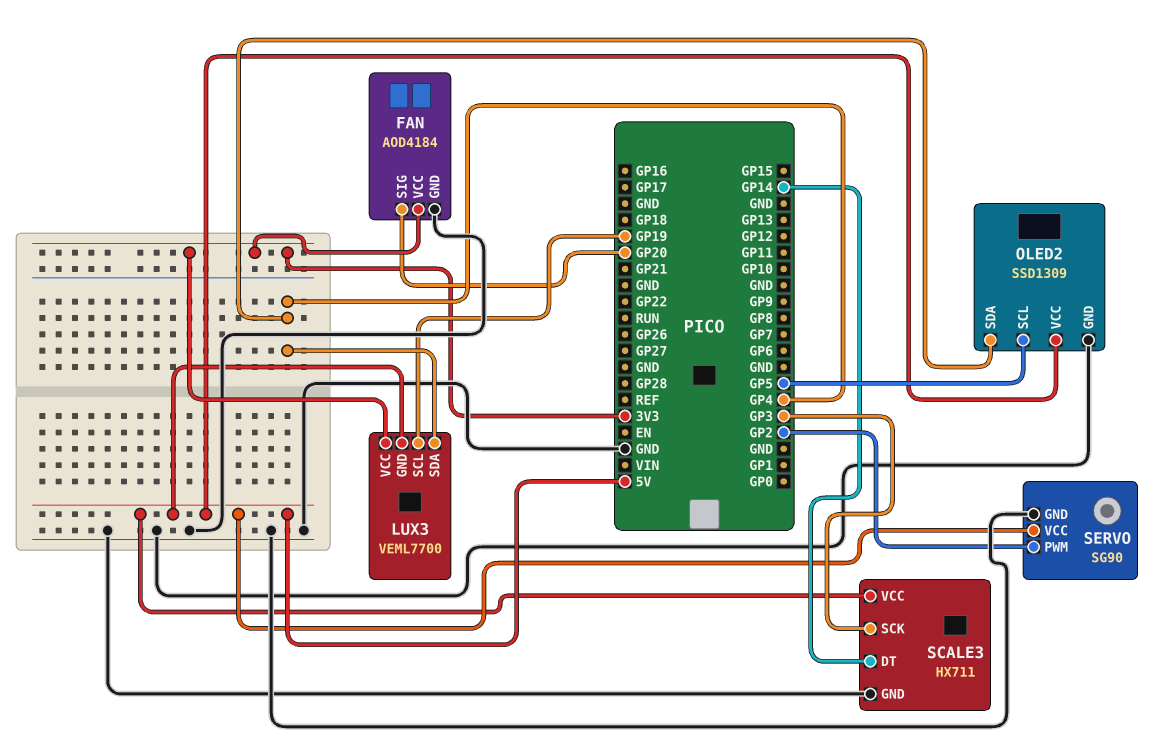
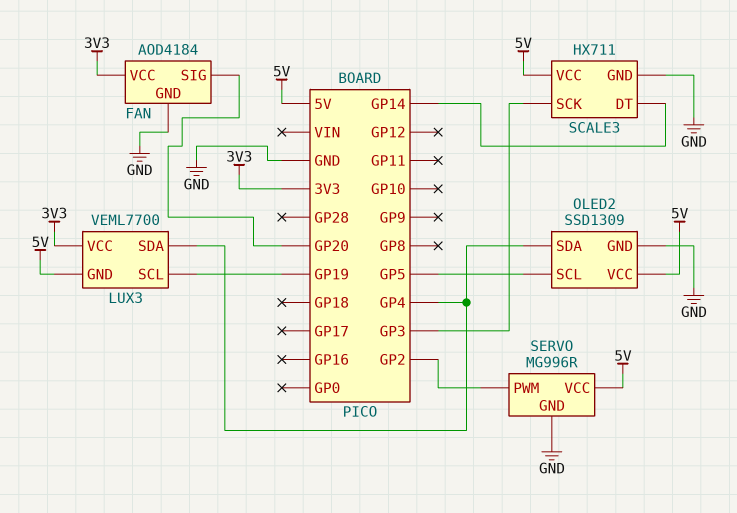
SERVO: SG90 -> MG996R

